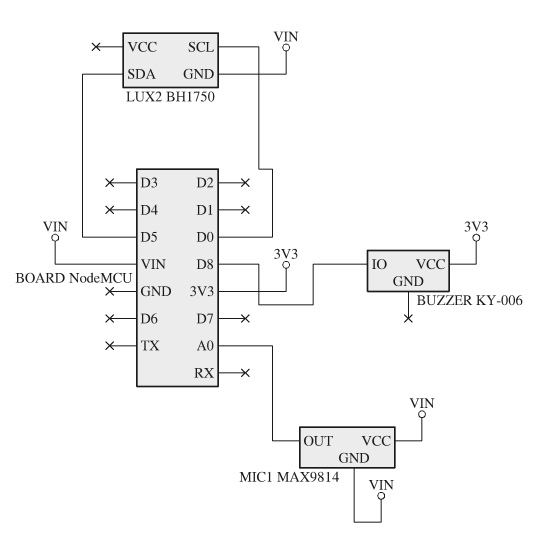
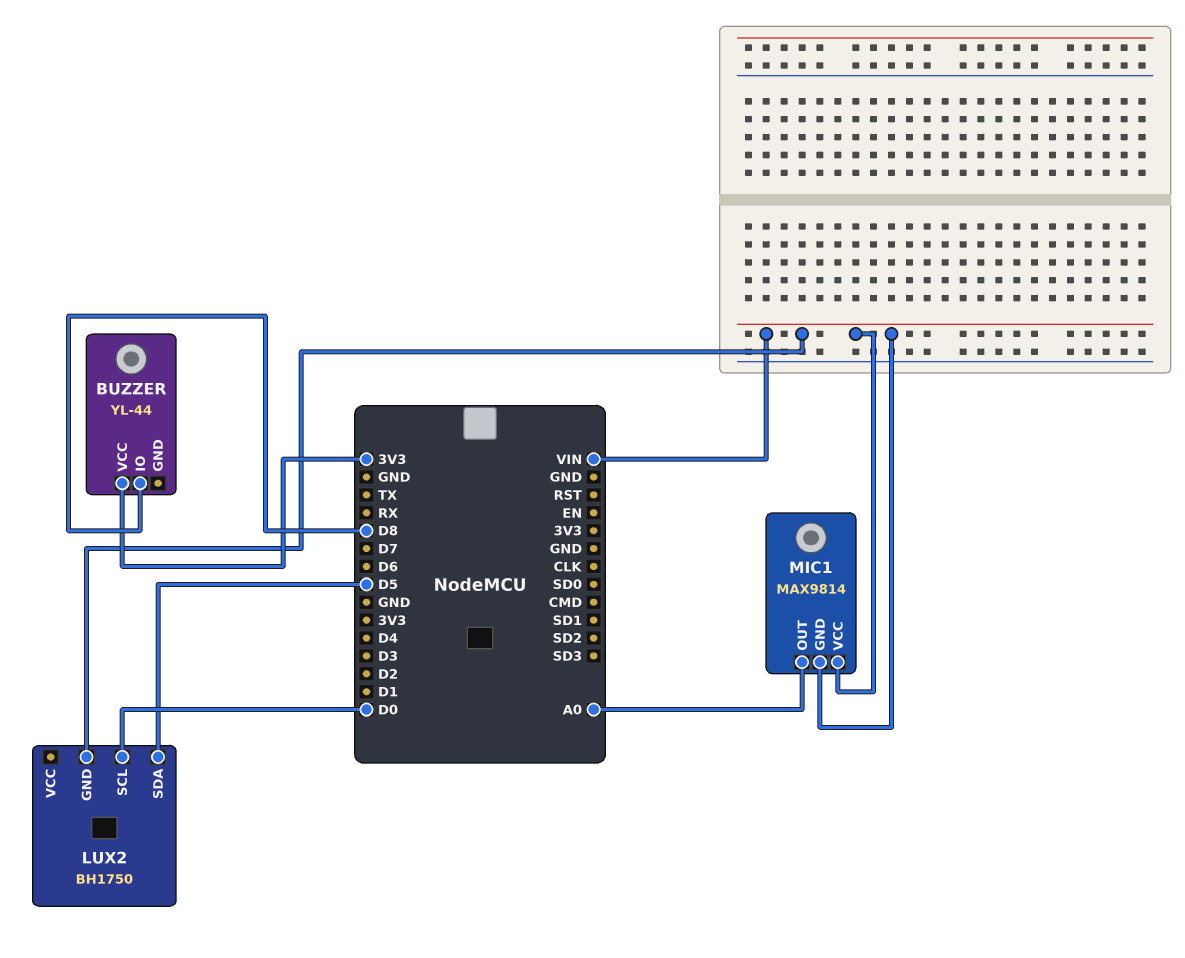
BUZZER: KY-006 -> YL-44

